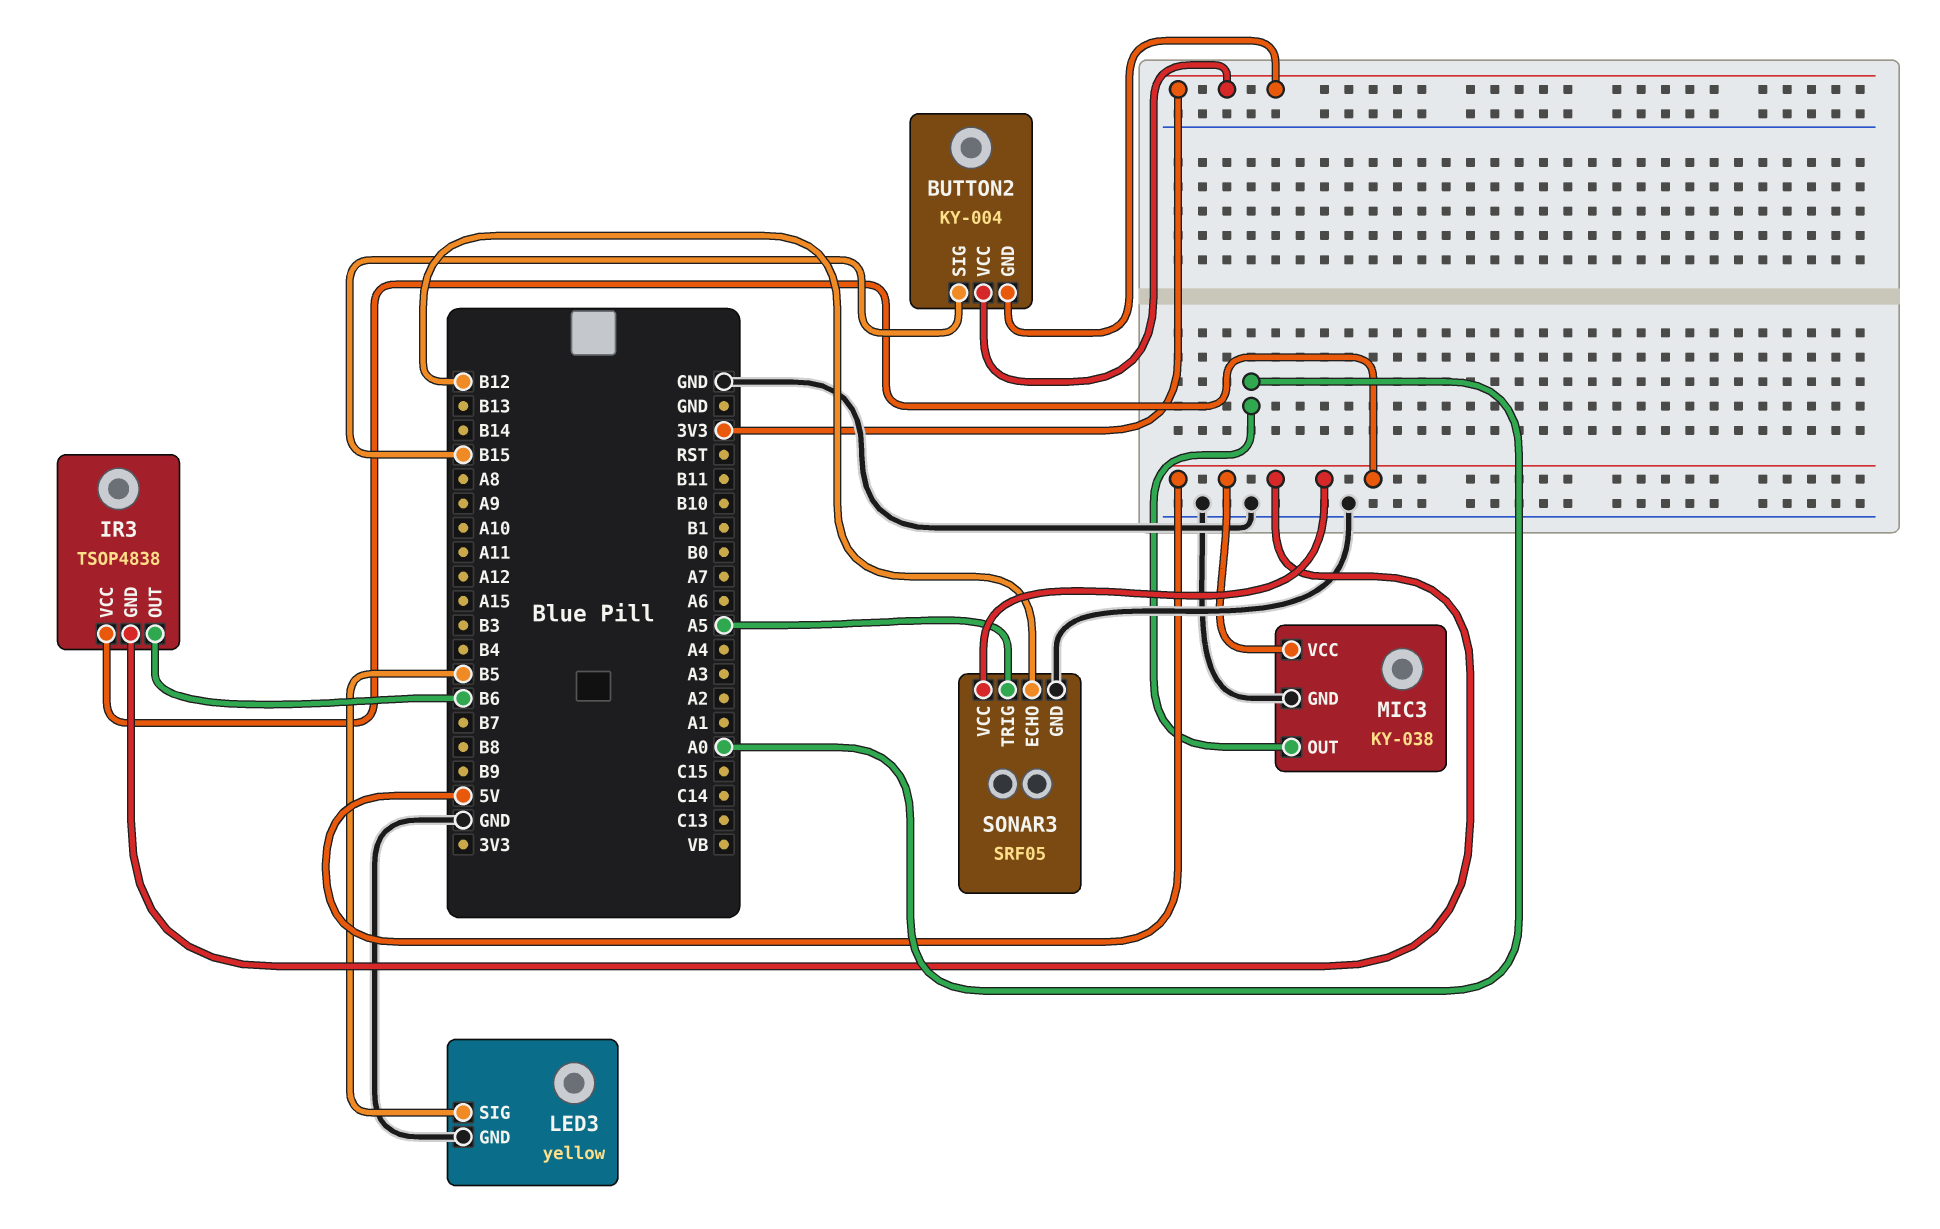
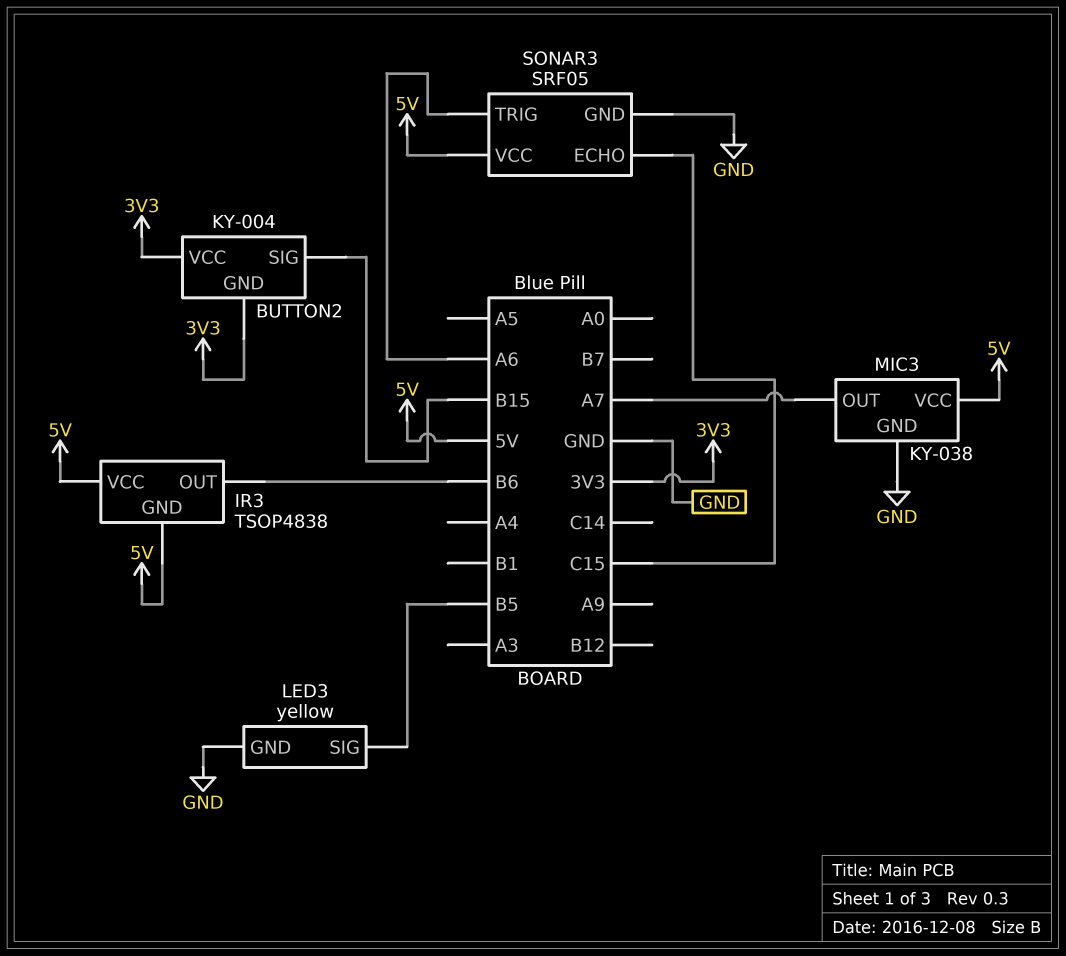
MIC3 pin OUT: A0 -> A7
SONAR3 pin ECHO: B12 -> C15
SONAR3 pin TRIG: A5 -> A6

